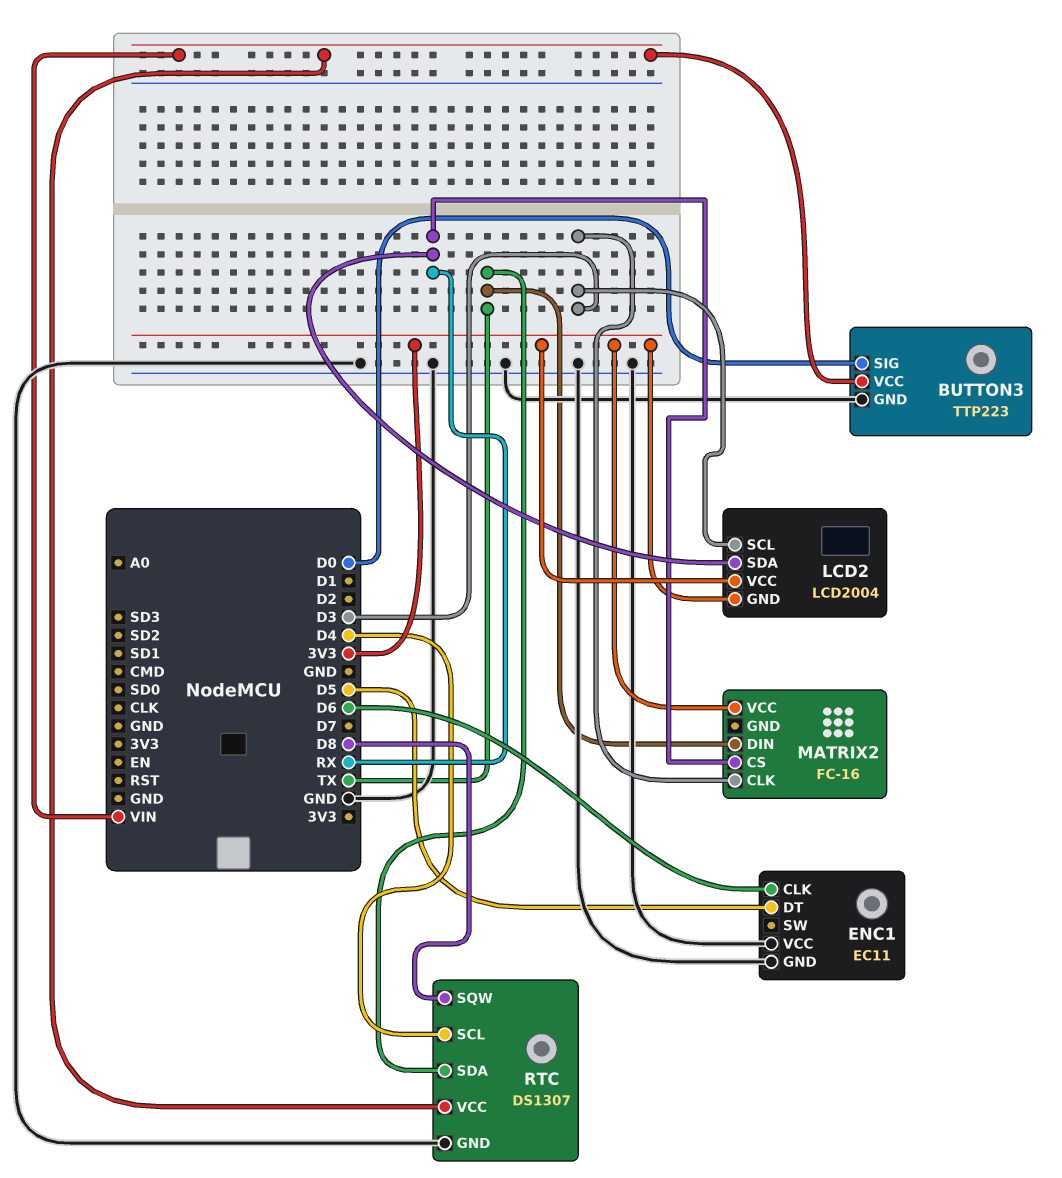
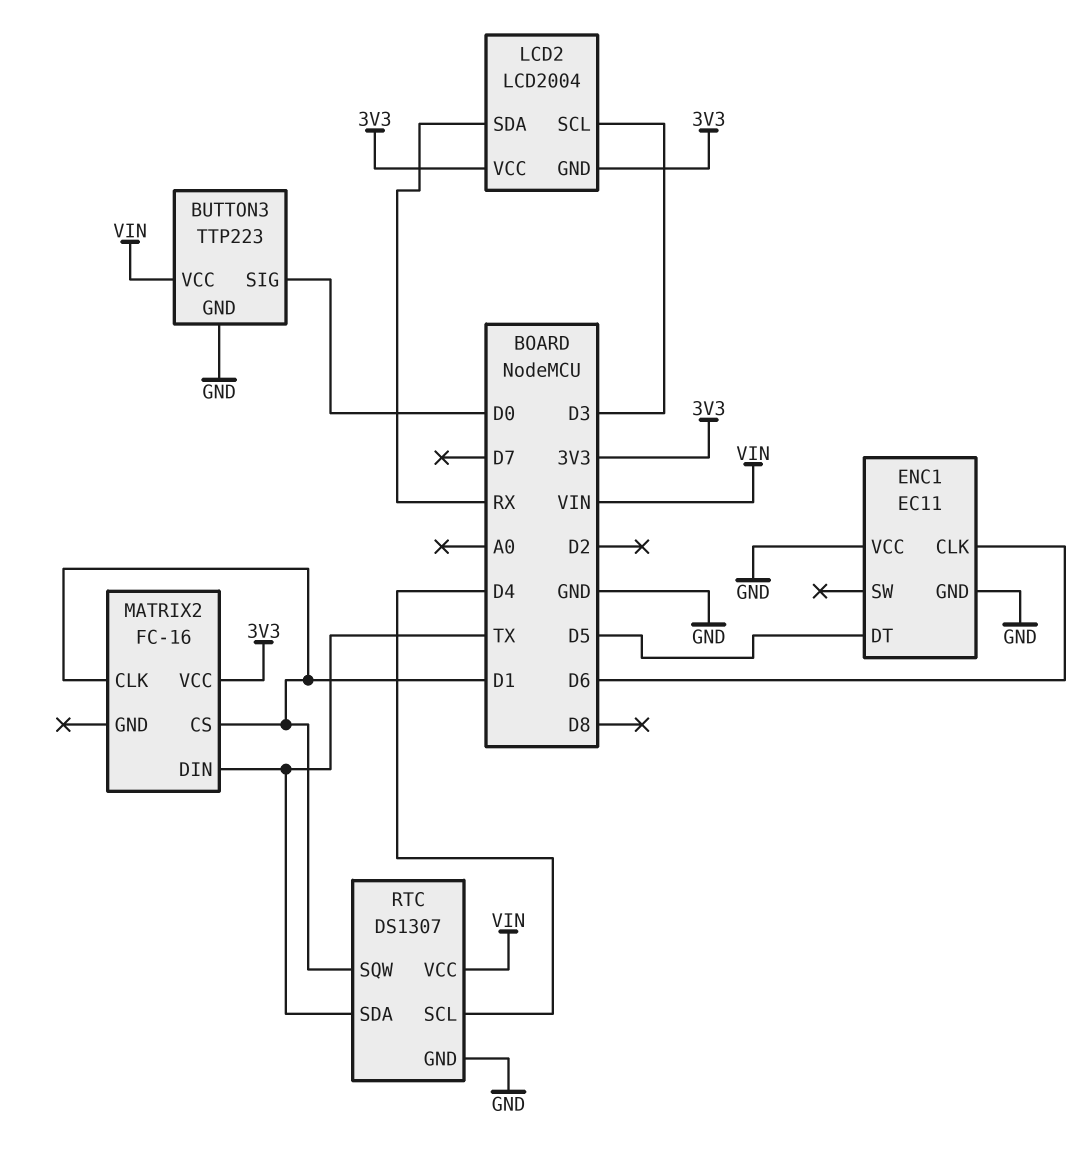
MATRIX2 pin CLK: D3 -> D1
MATRIX2 pin CS: RX -> D1
RTC pin SQW: D8 -> D1

